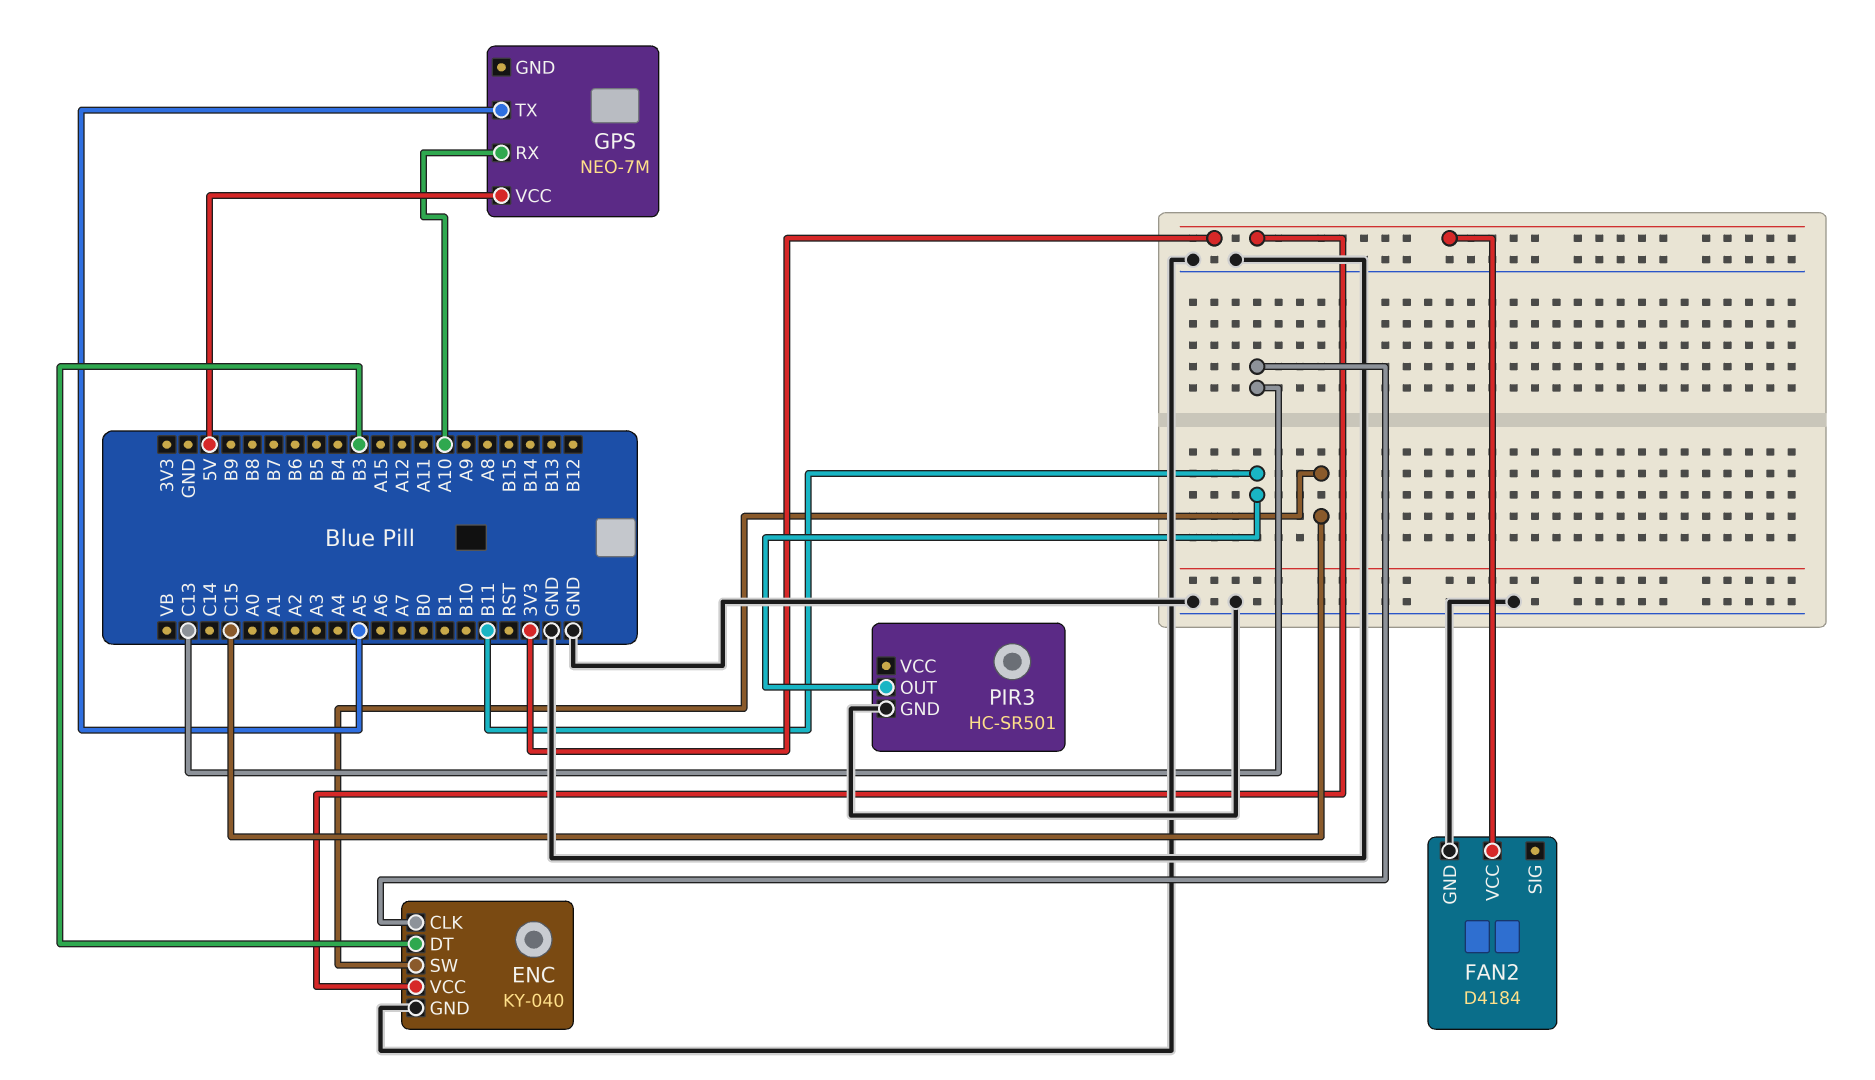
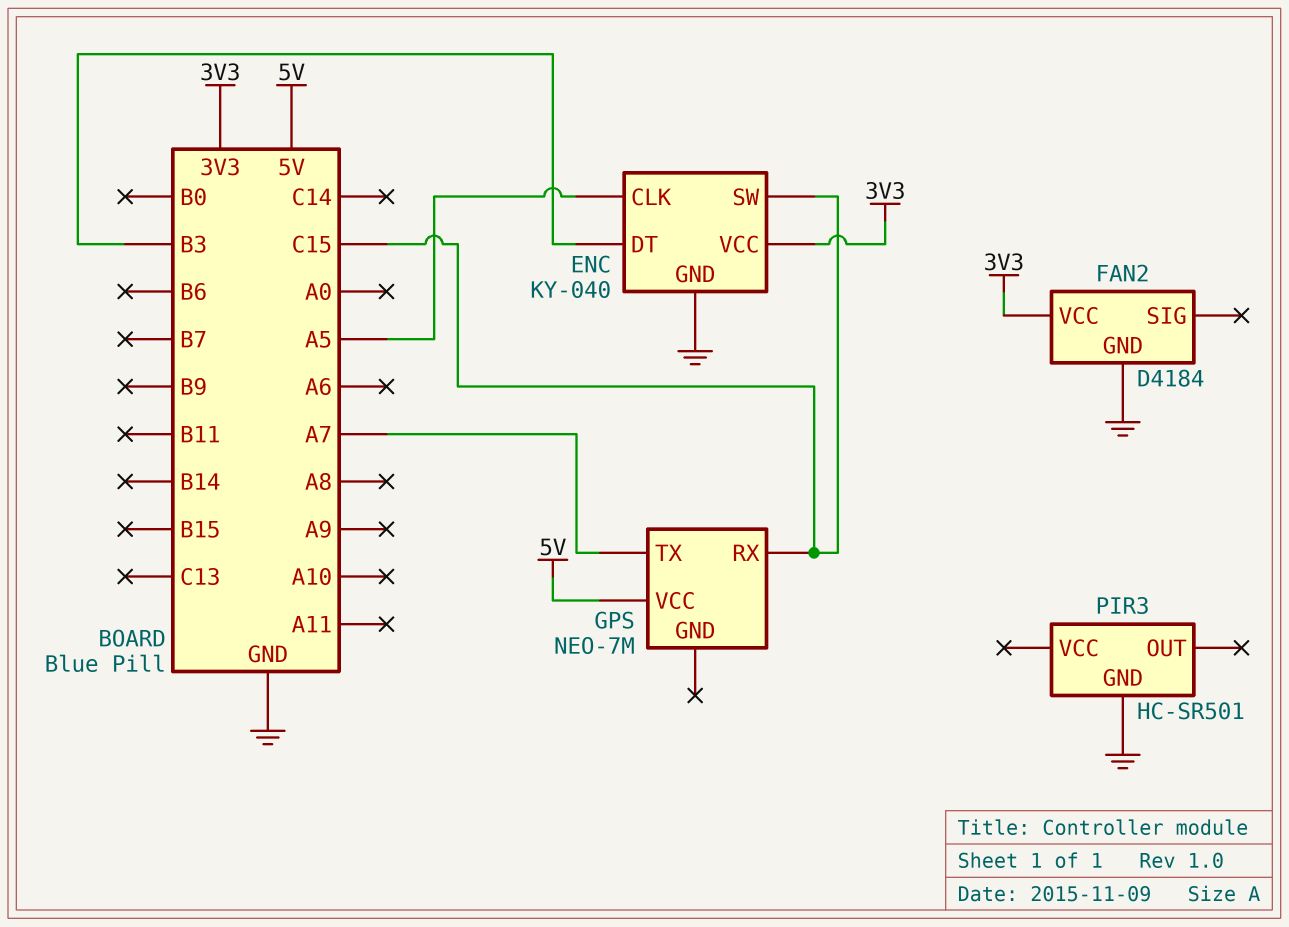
ENC pin CLK: C13 -> A5
GPS pin RX: A10 -> C15
GPS pin TX: A5 -> A7
PIR3 pin OUT: B11 -> none

